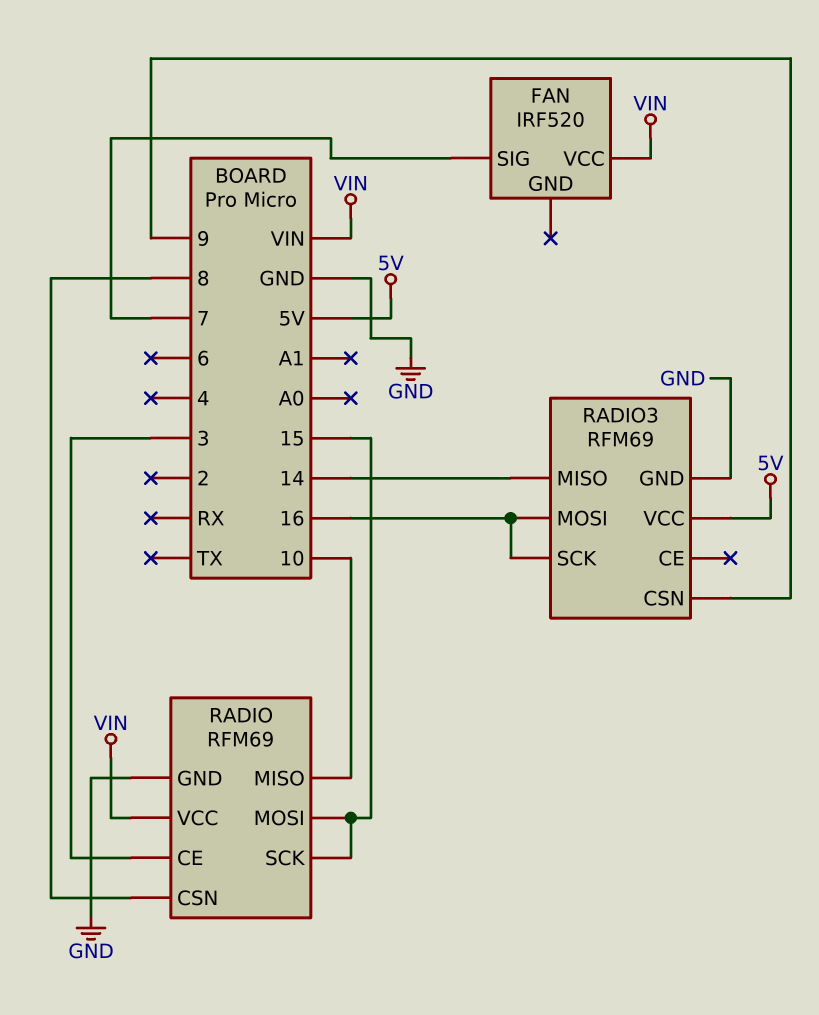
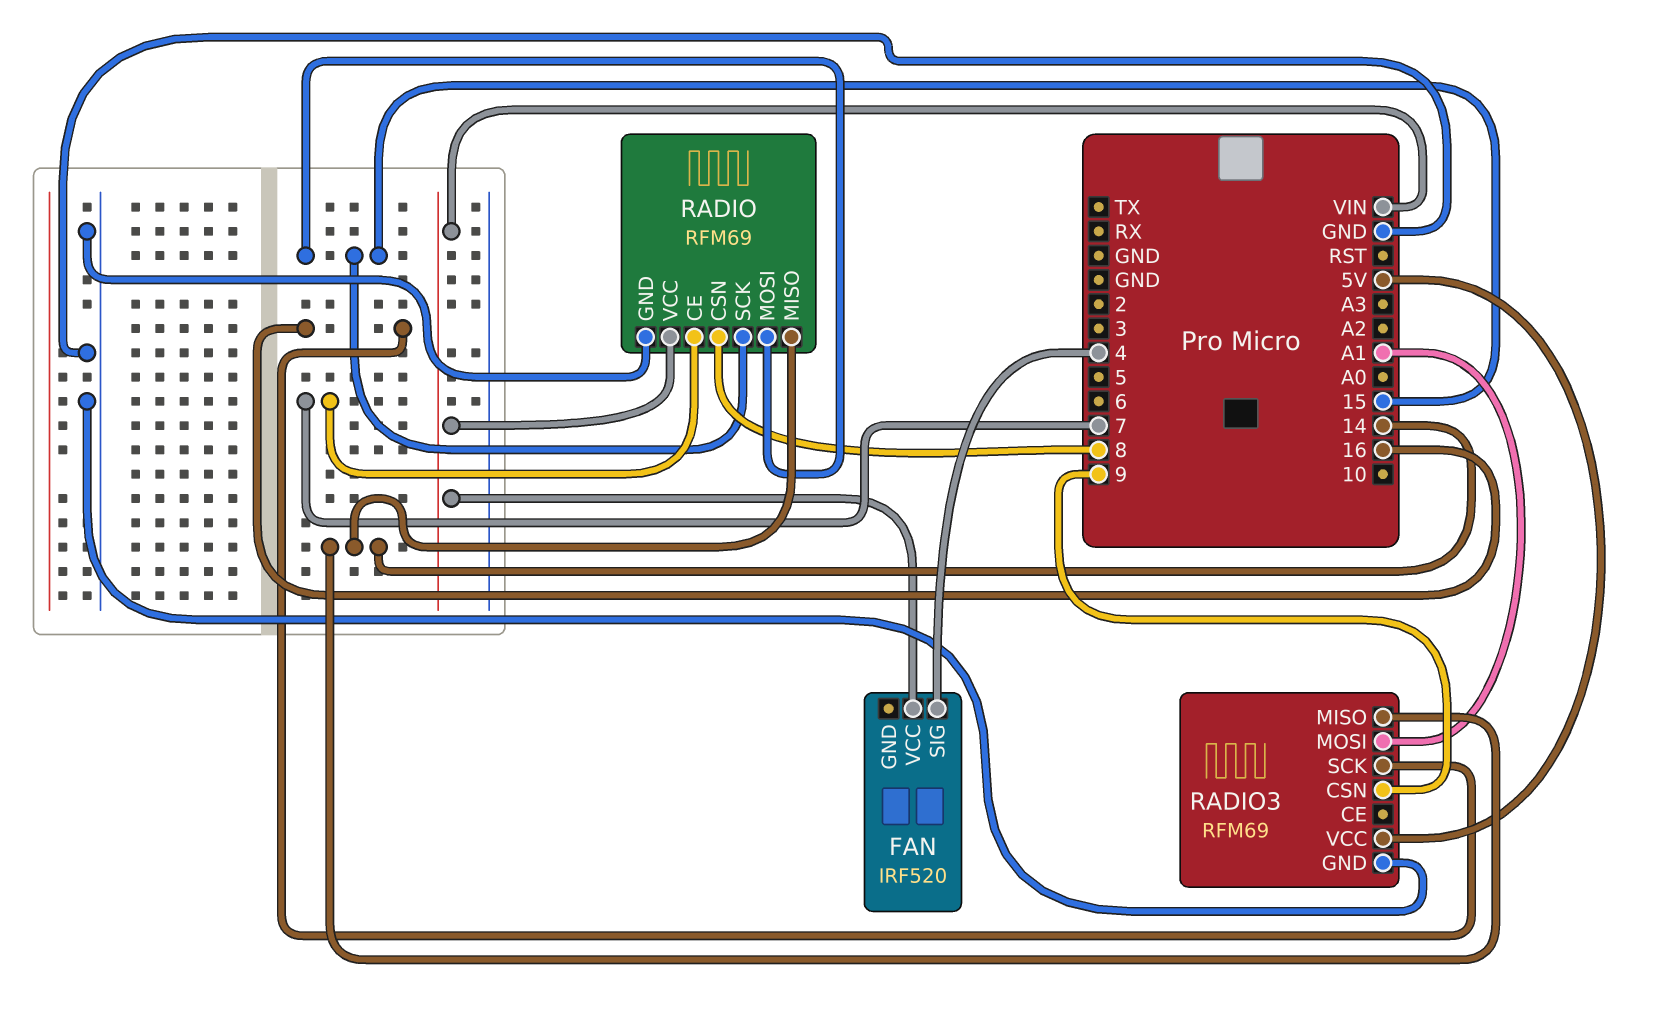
FAN pin SIG: 7 -> 4
RADIO pin CE: 3 -> 7
RADIO pin MISO: 10 -> 14
RADIO3 pin MOSI: 16 -> A1

